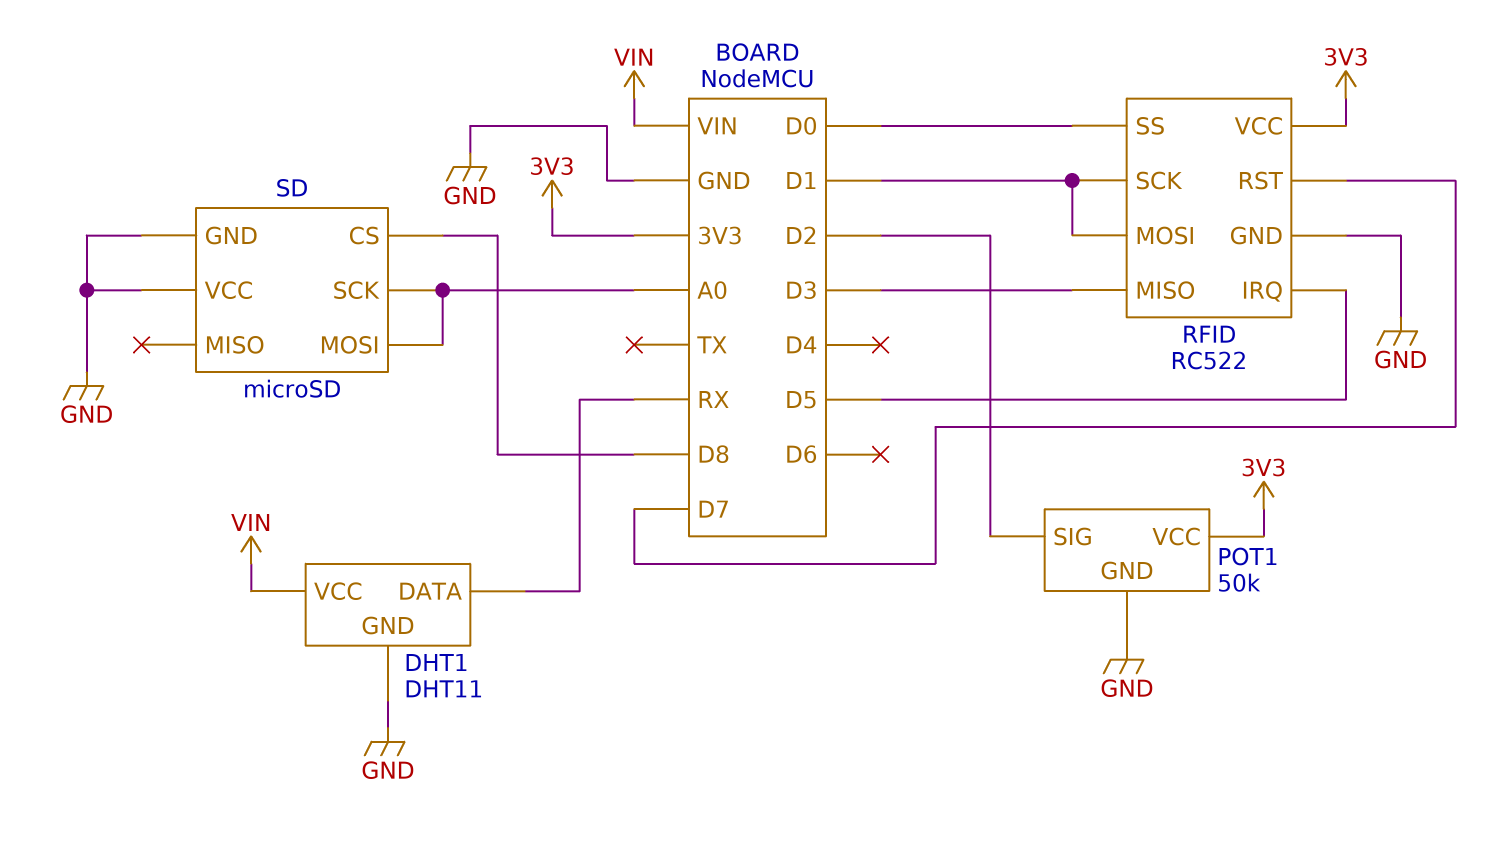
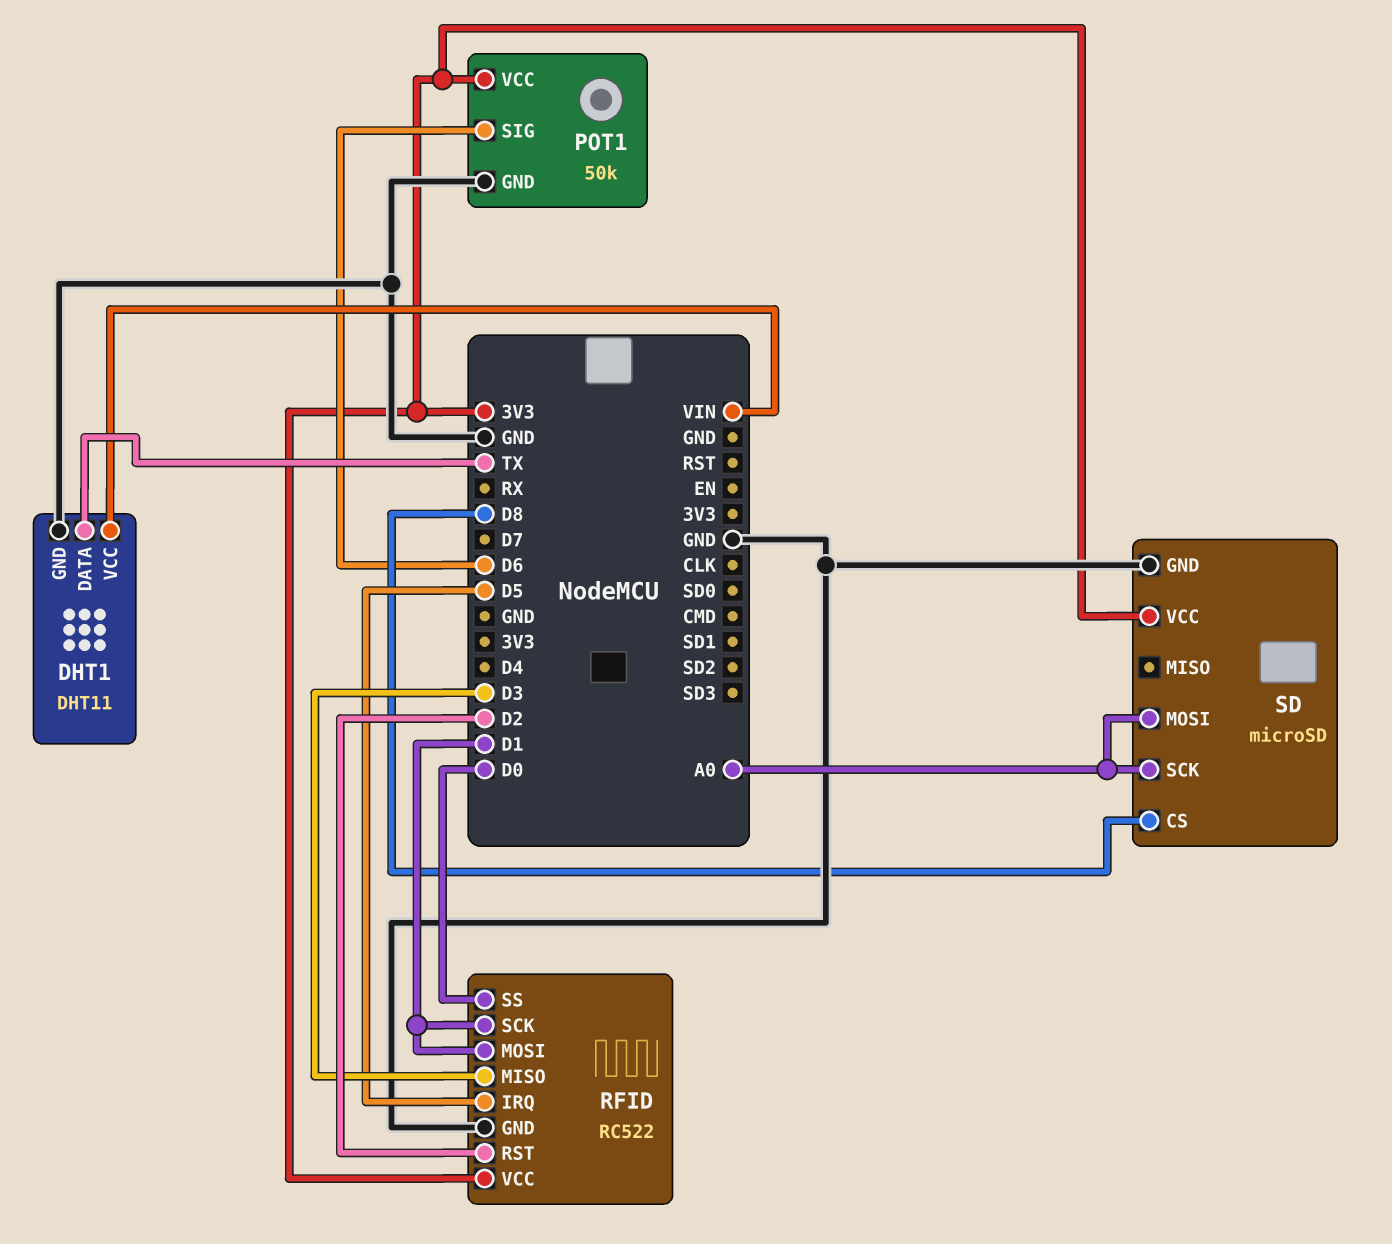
DHT1 pin DATA: RX -> TX
POT1 pin SIG: D2 -> D6
RFID pin RST: D7 -> D2
SD pin VCC: GND -> 3V3

